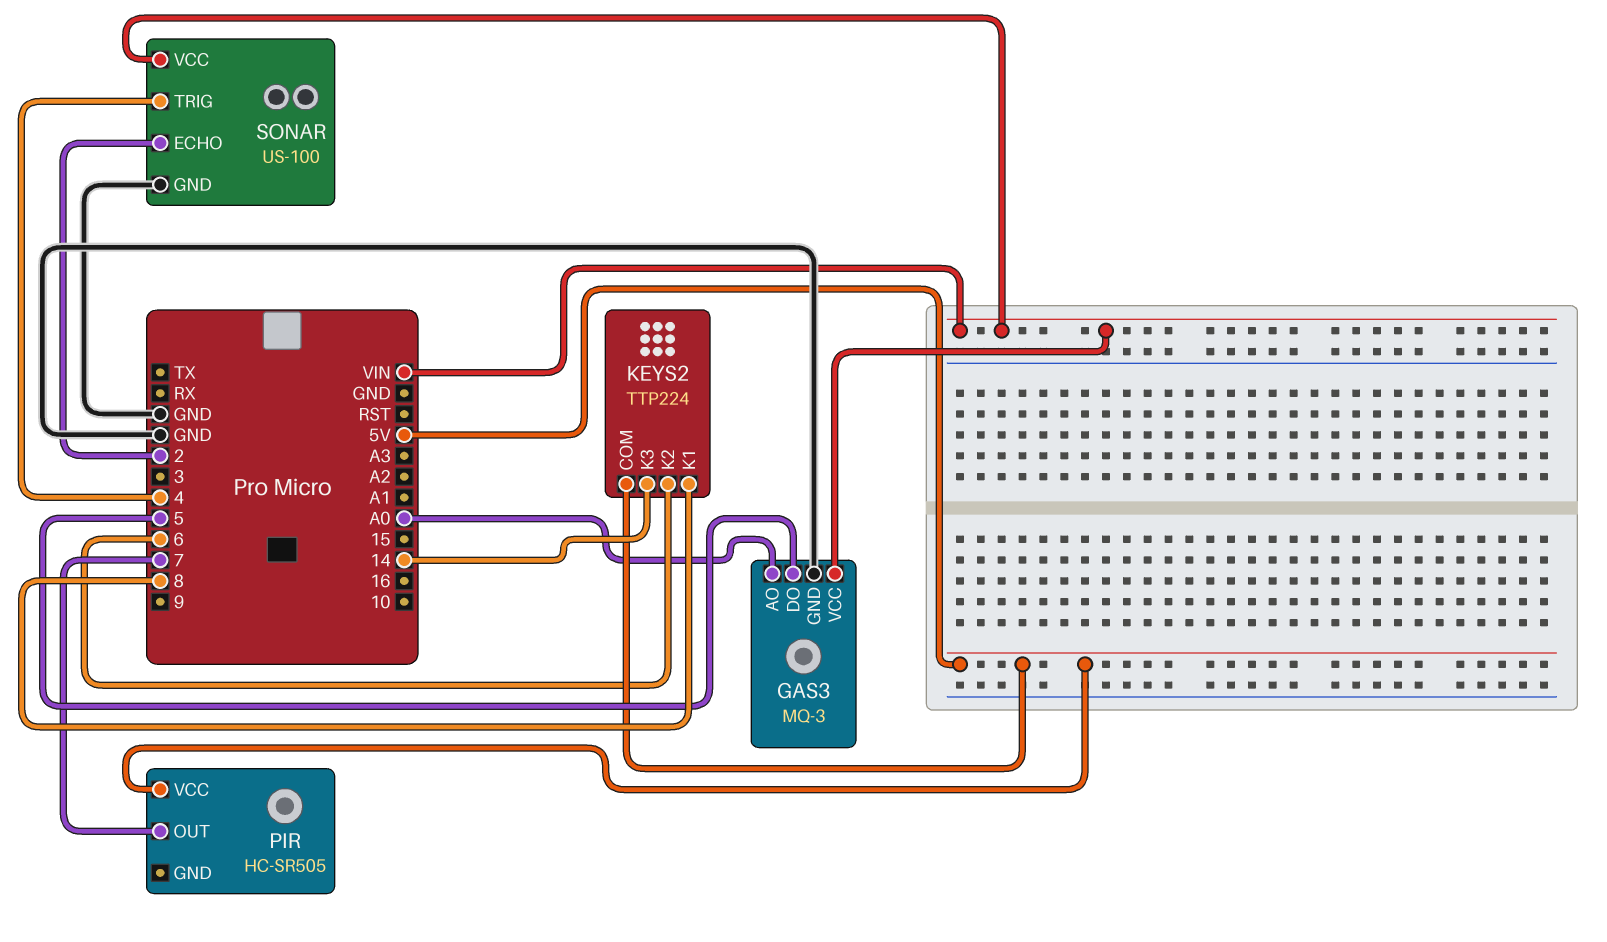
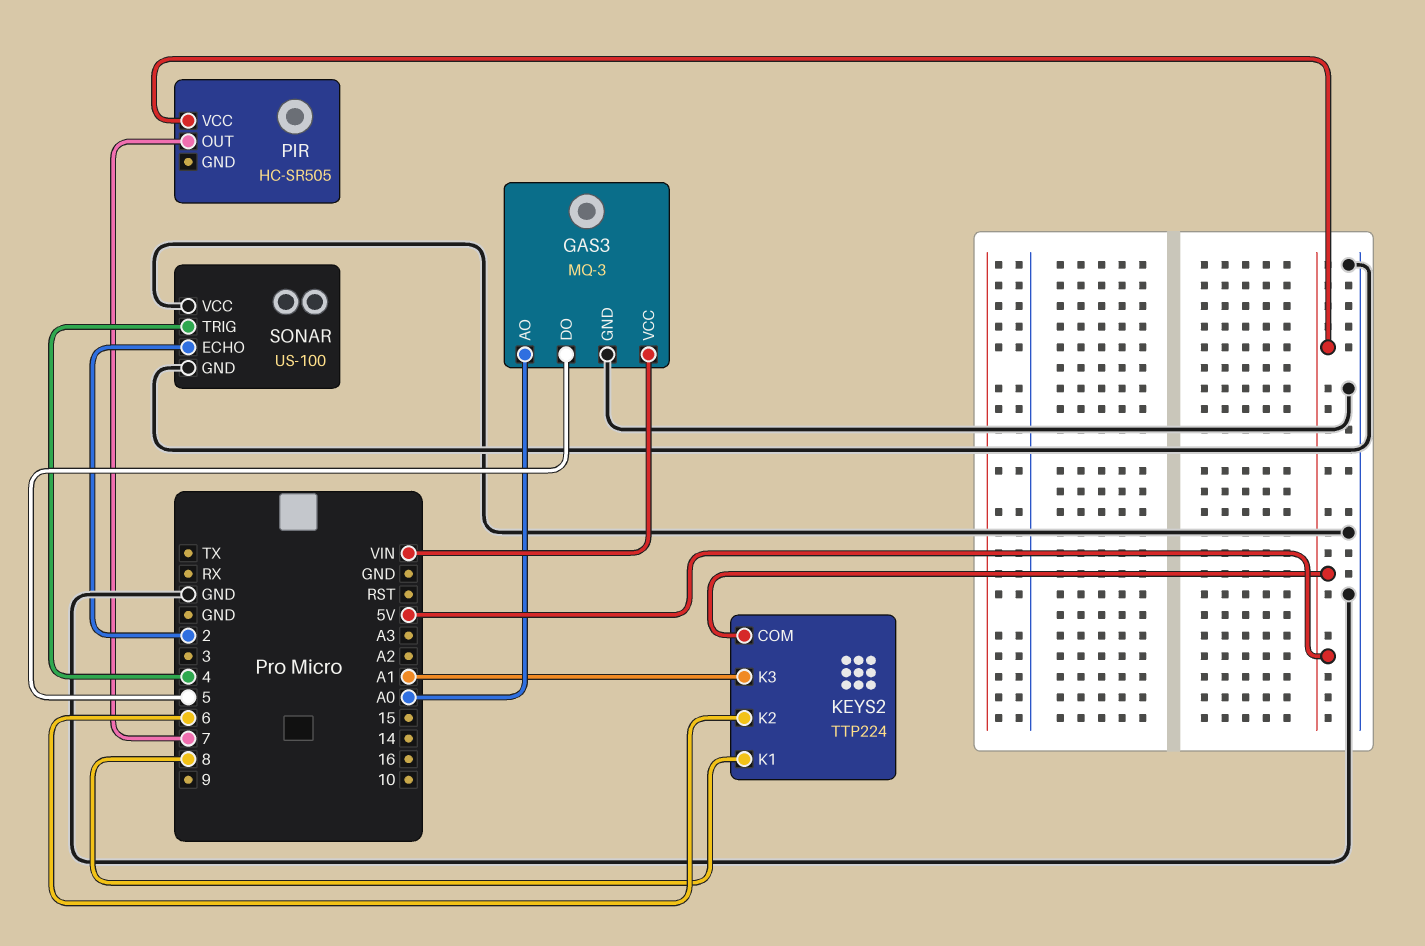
KEYS2 pin K3: 14 -> A1
SONAR pin VCC: VIN -> GND

